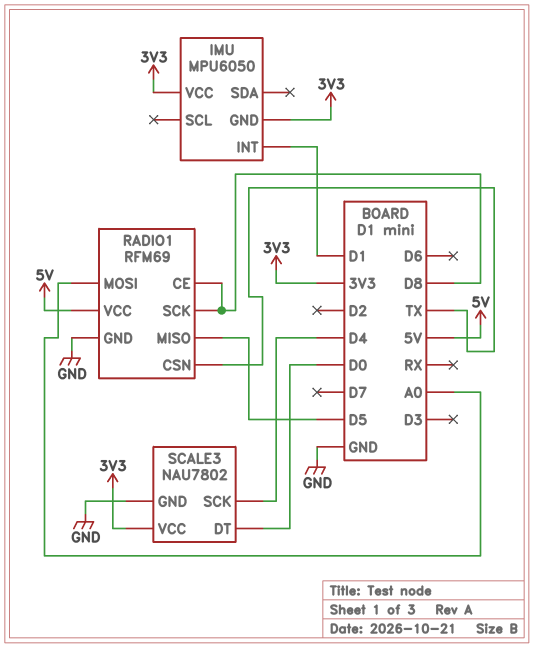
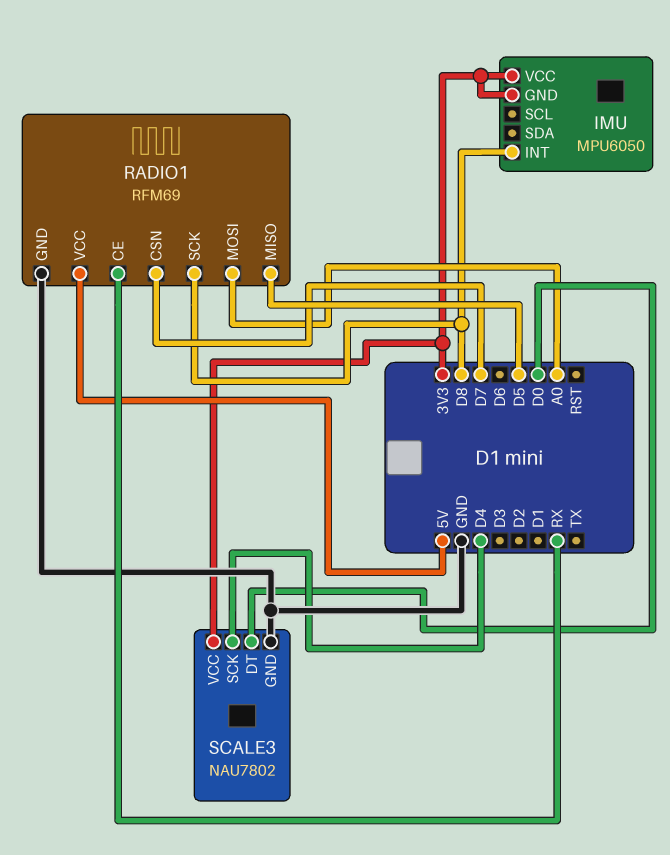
IMU pin INT: D1 -> D8
RADIO1 pin CE: D8 -> RX
RADIO1 pin CSN: TX -> D7

